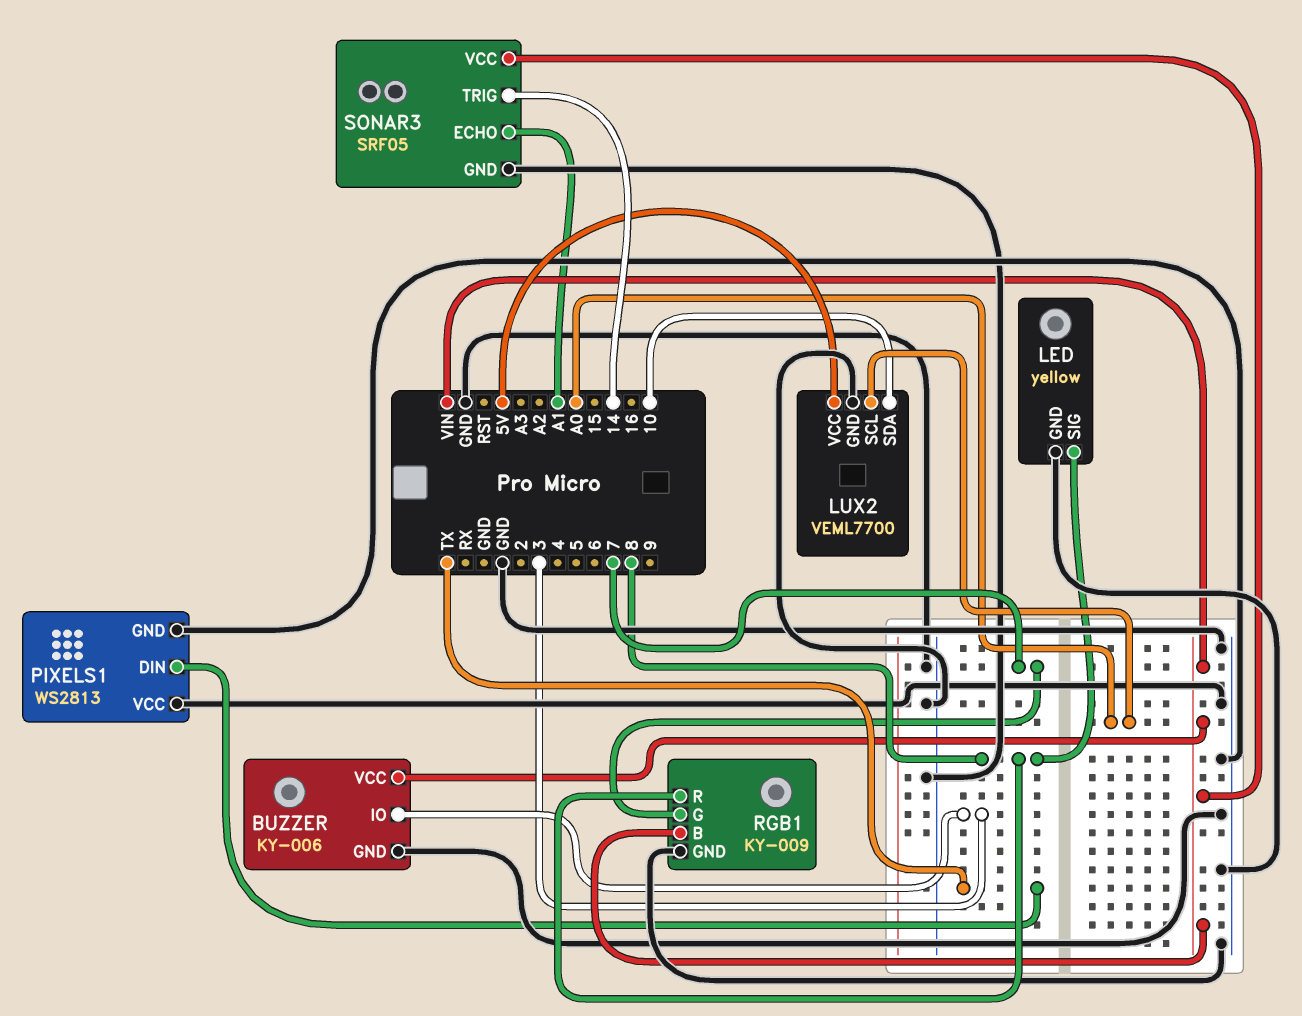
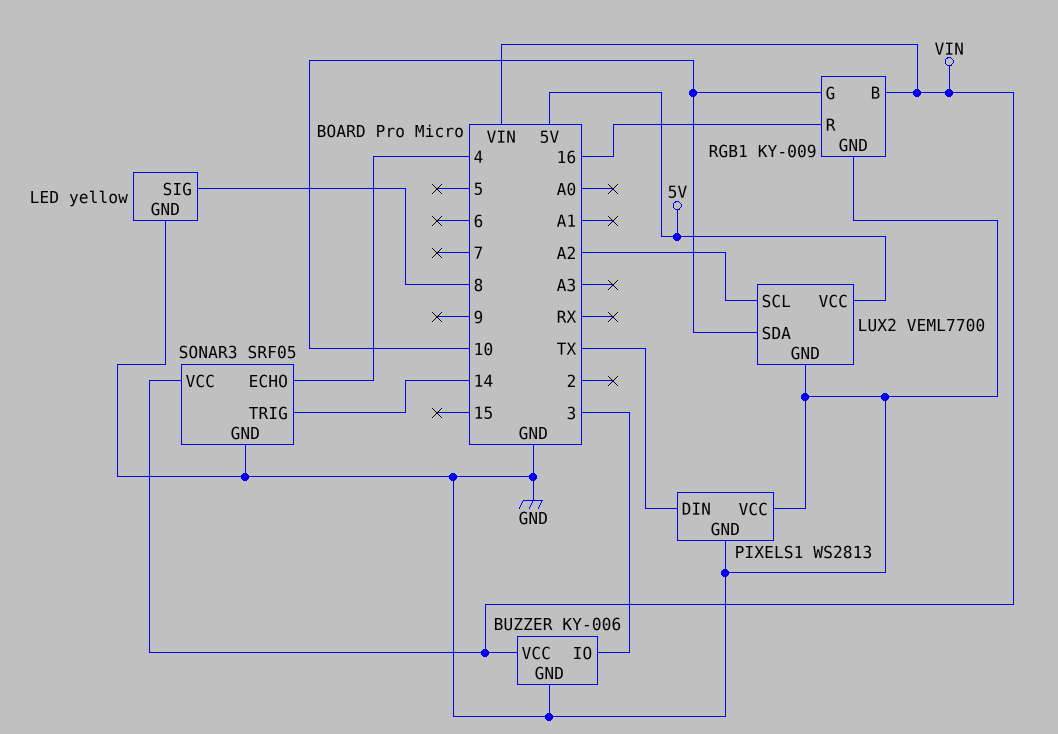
LUX2 pin SCL: A0 -> A2
RGB1 pin G: 7 -> 10
RGB1 pin R: 8 -> 16
SONAR3 pin ECHO: A1 -> 4

